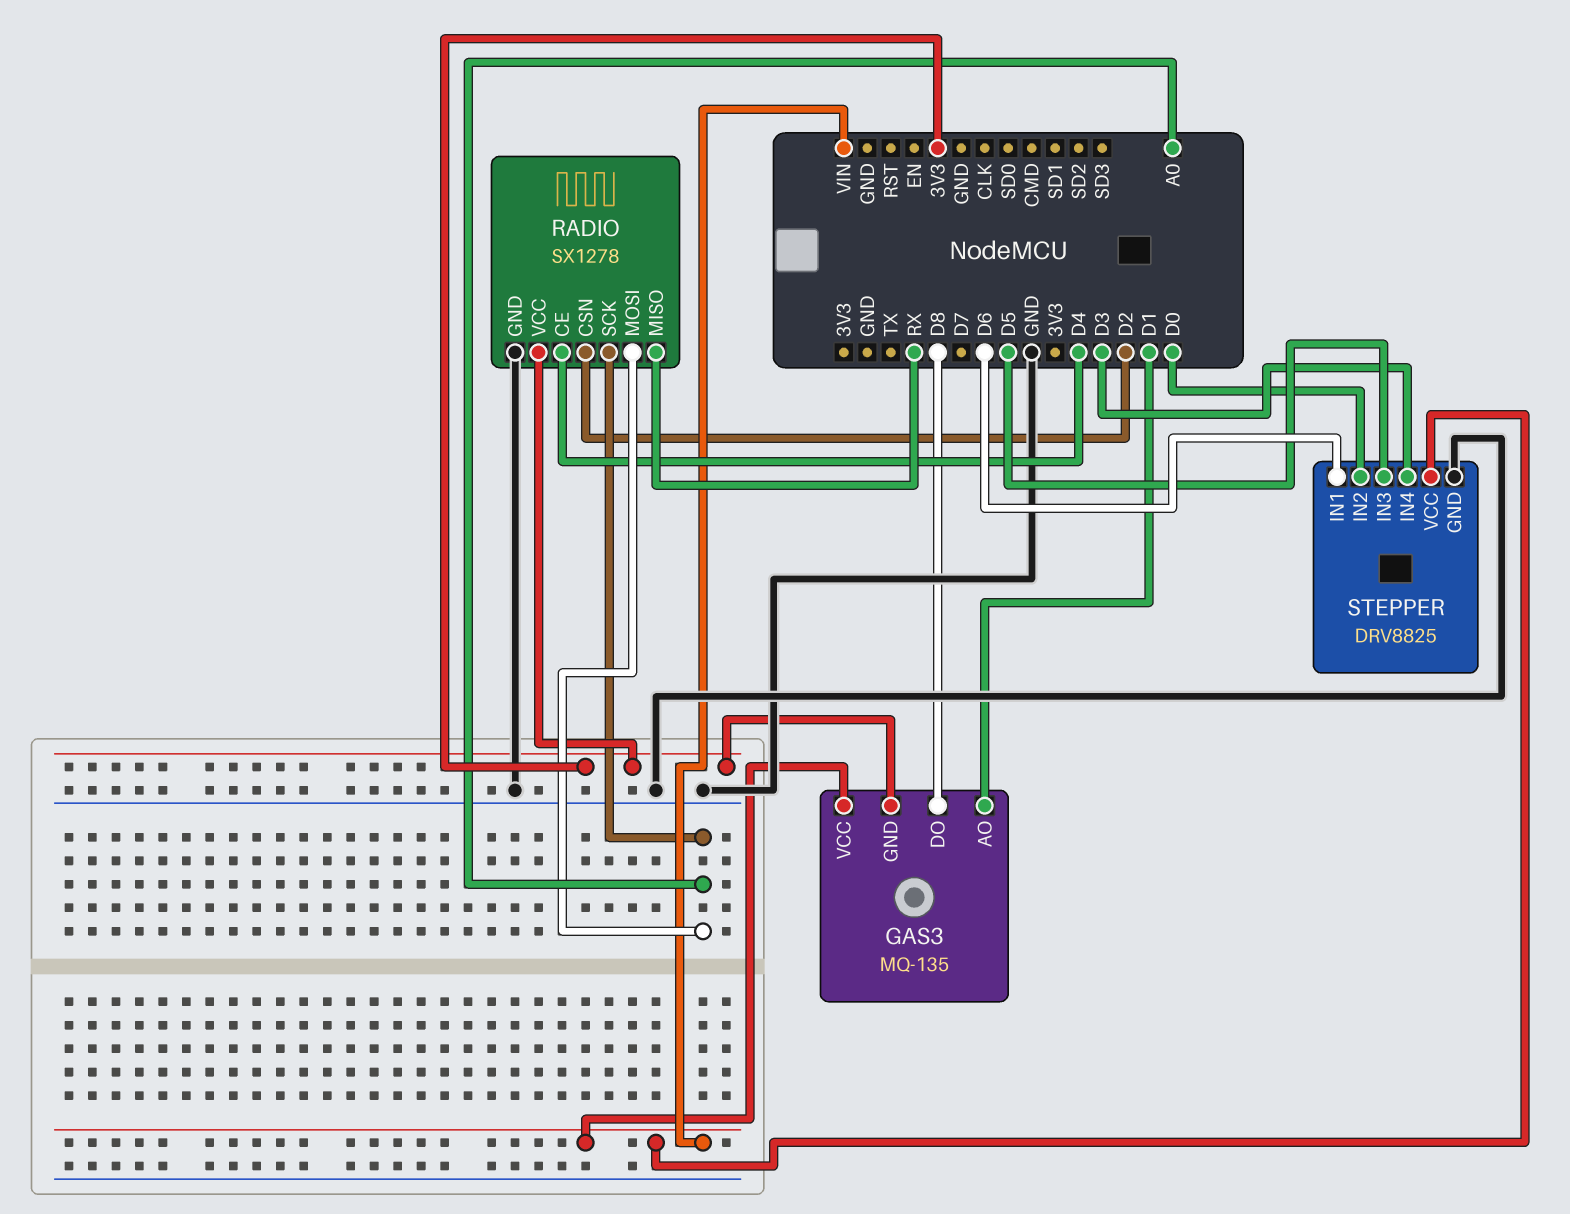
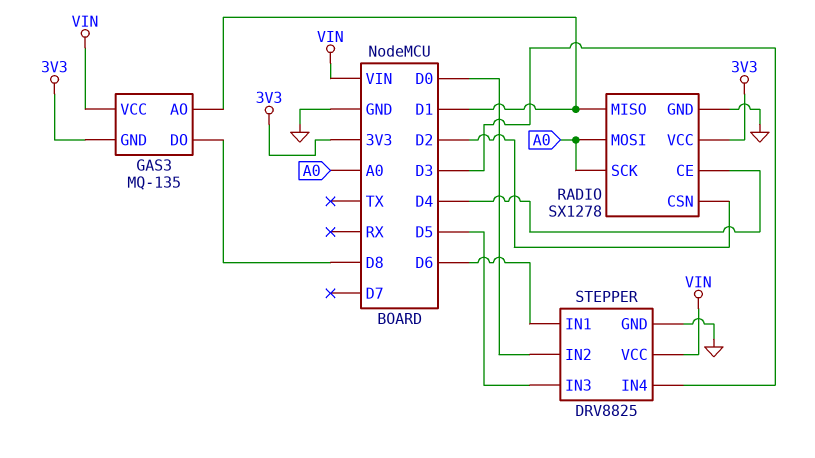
RADIO pin MISO: RX -> D1

